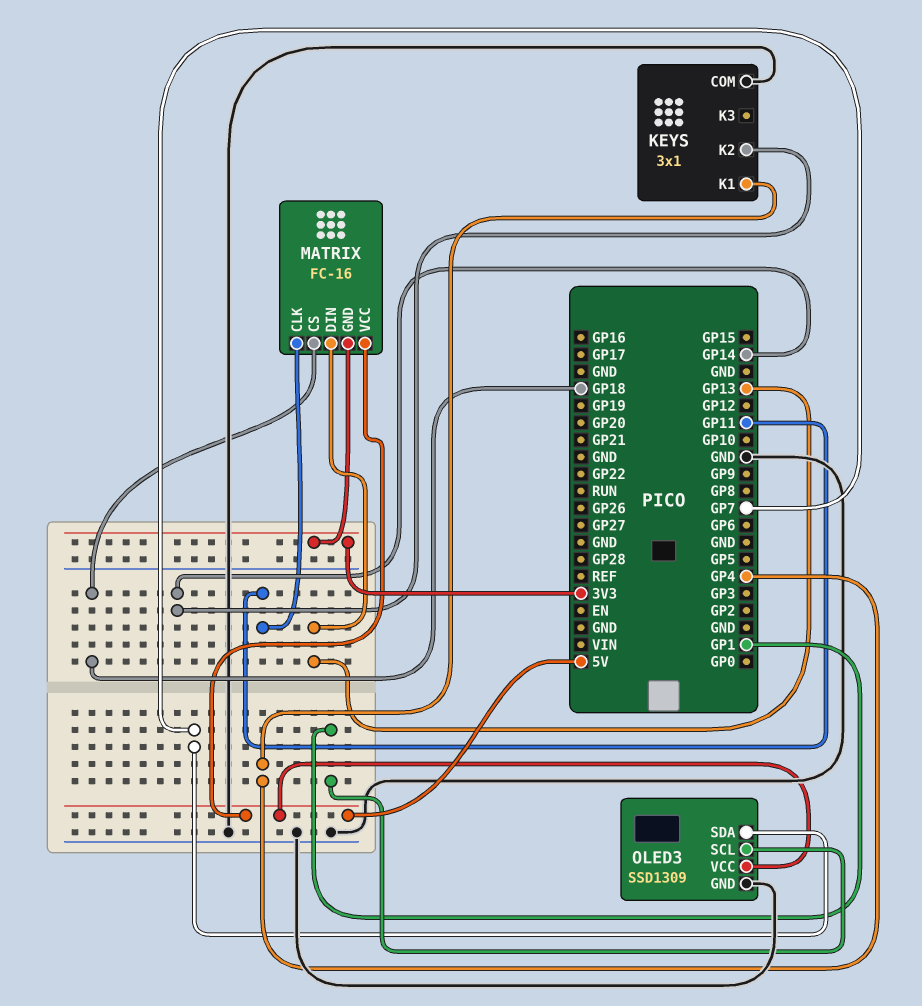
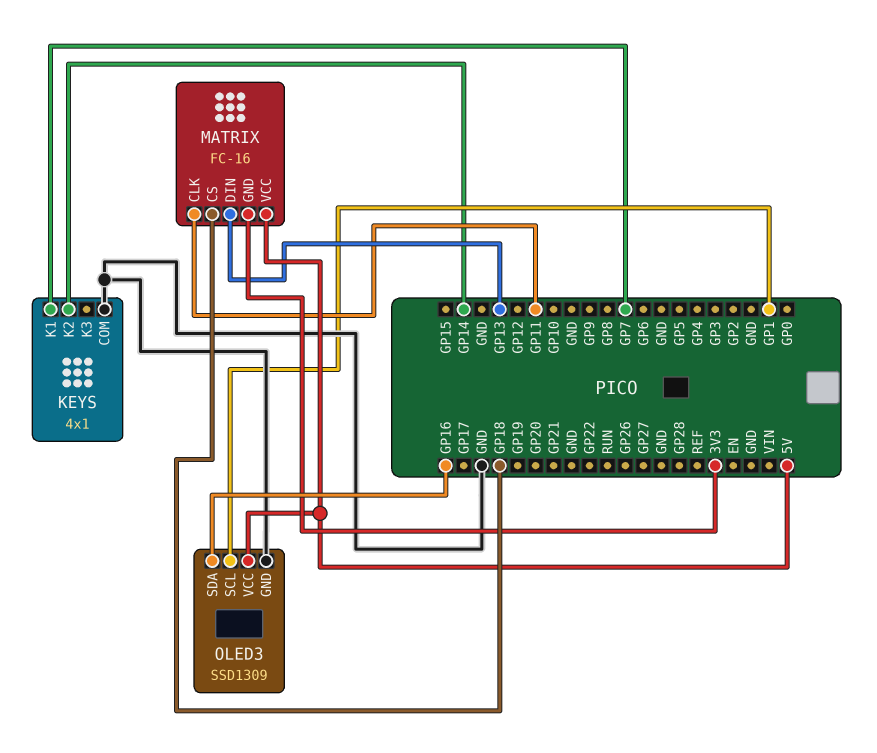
KEYS: 3x1 -> 4x1
KEYS pin K1: GP4 -> GP7
OLED3 pin SDA: GP7 -> GP16

